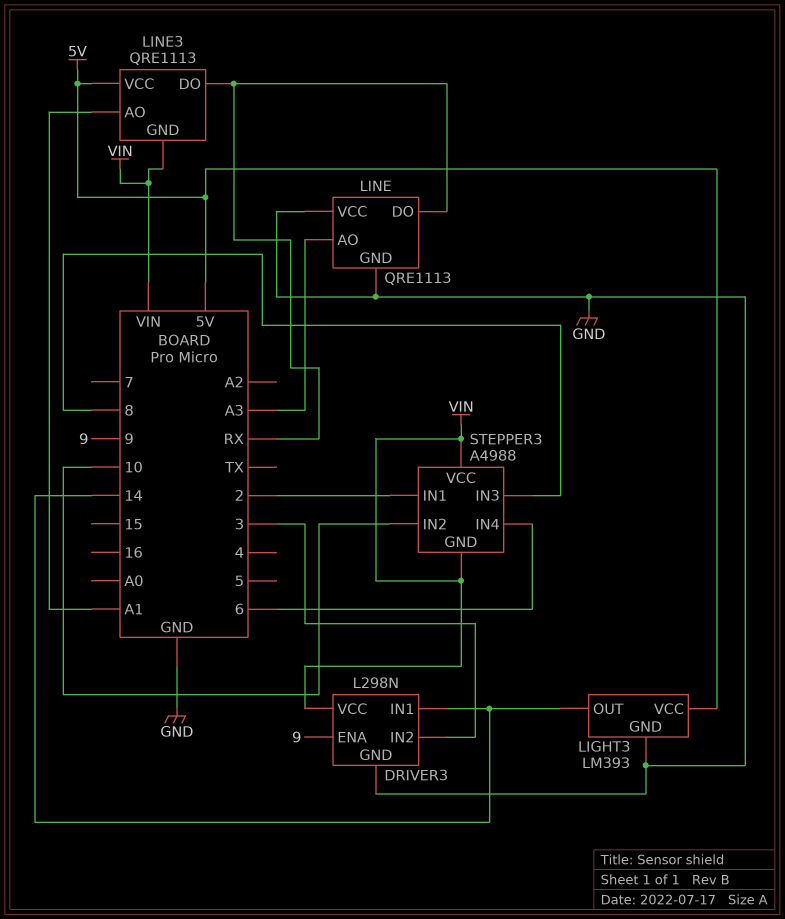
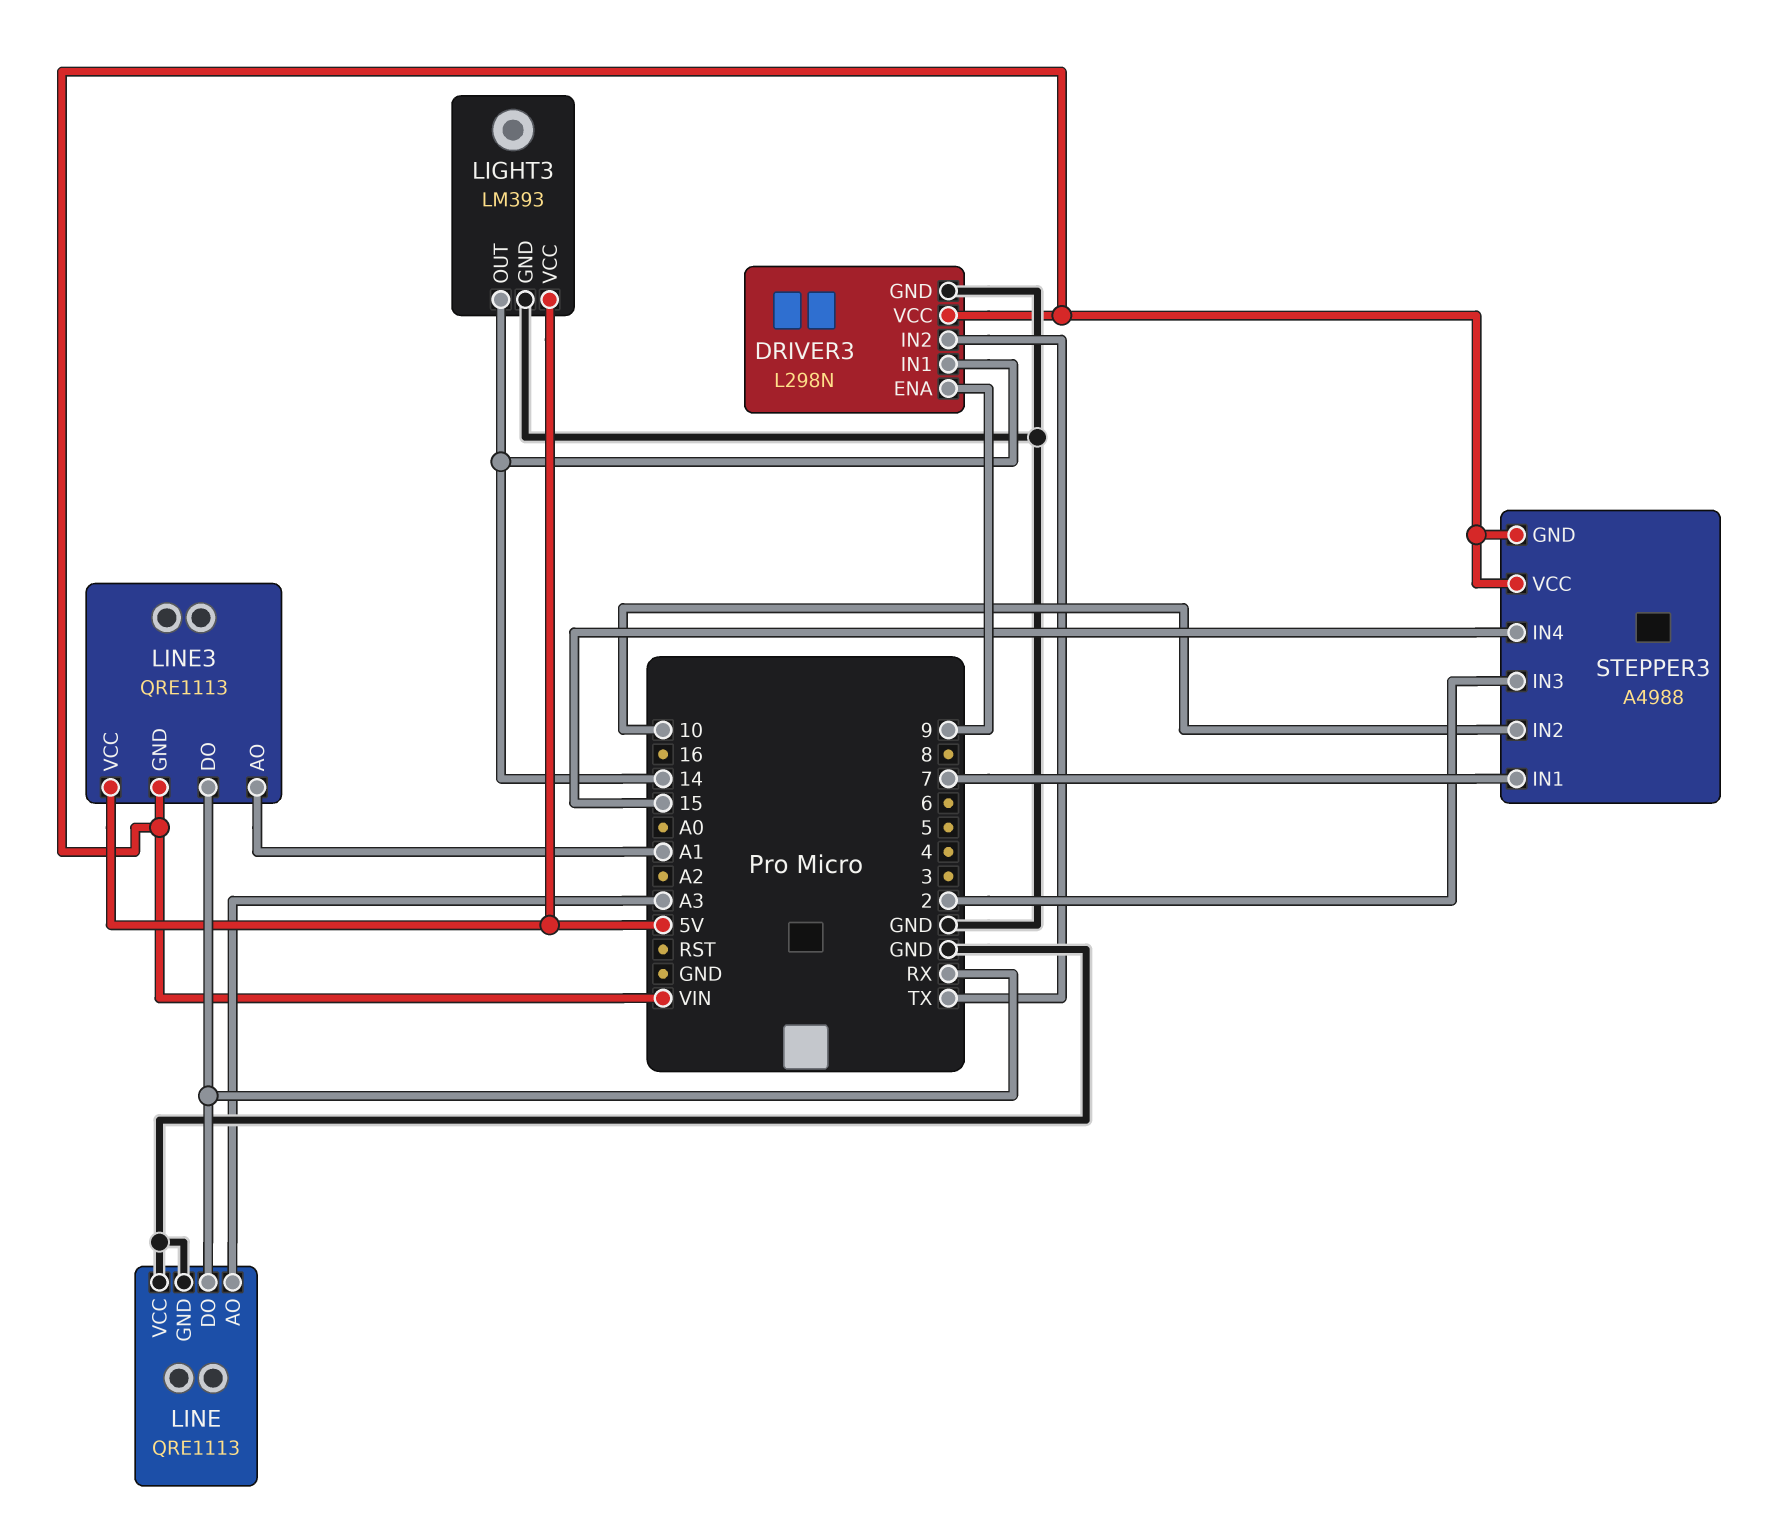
DRIVER3 pin IN2: 3 -> TX
STEPPER3 pin IN1: 2 -> 7
STEPPER3 pin IN3: 8 -> 2
STEPPER3 pin IN4: 6 -> 15

